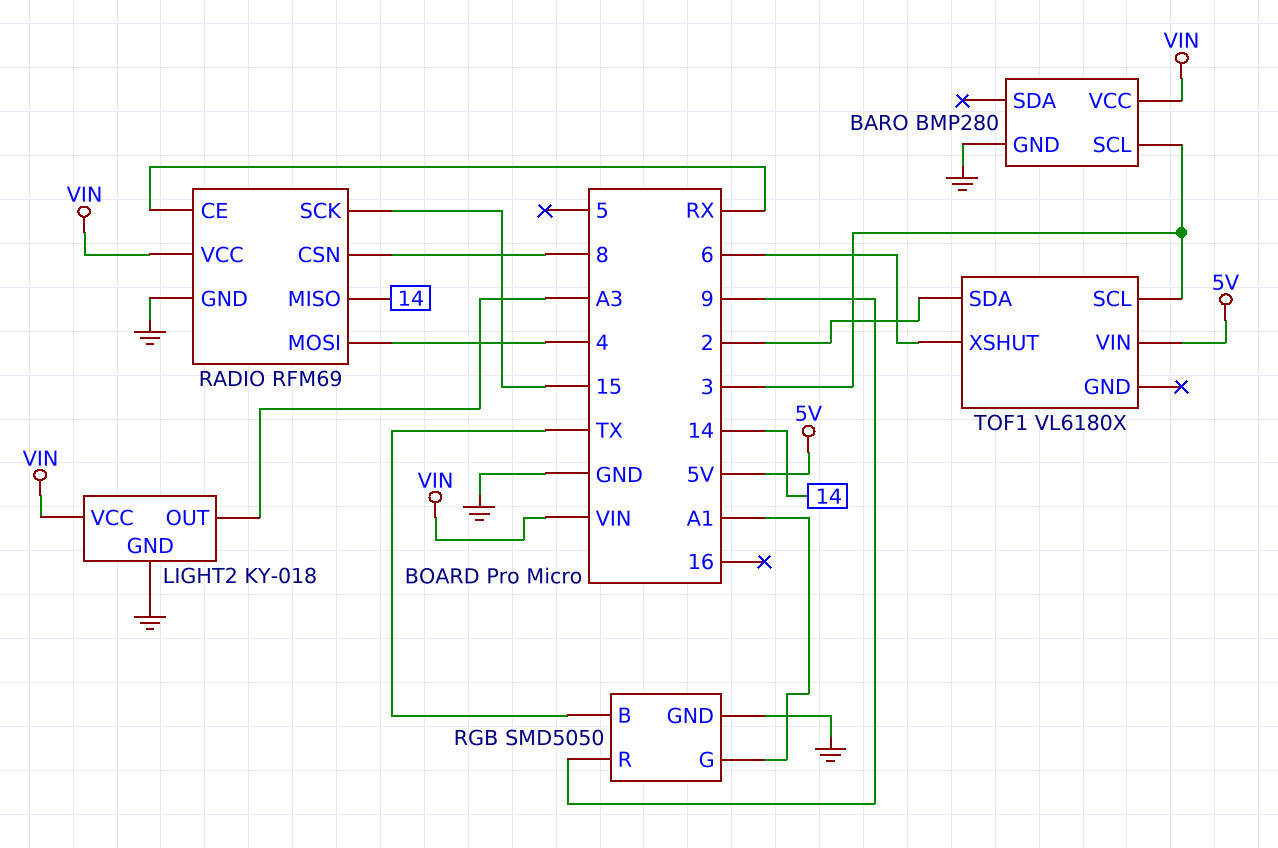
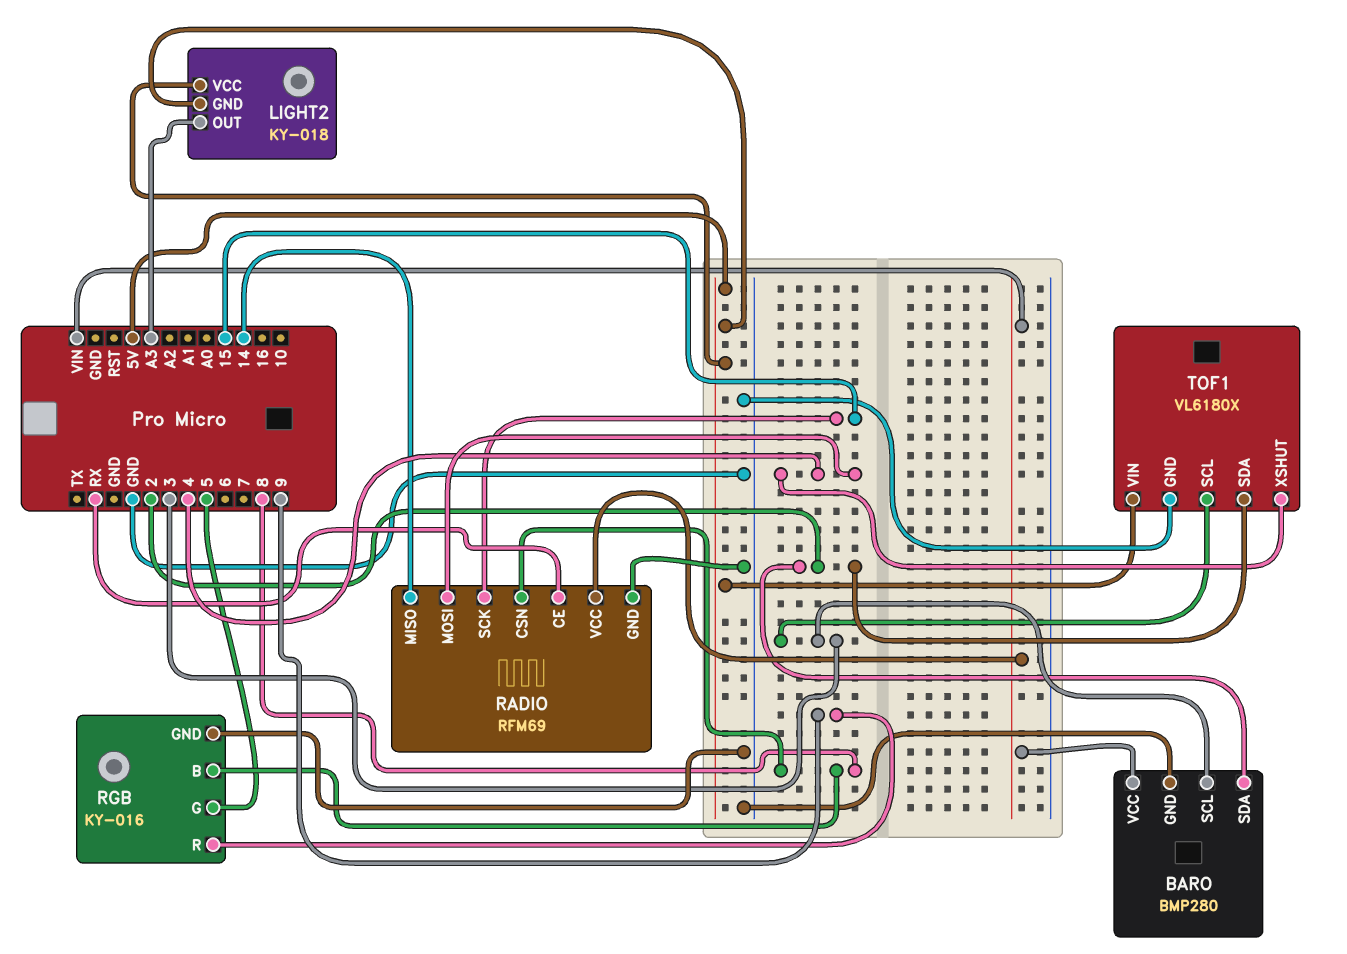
BARO pin SDA: none -> 2
LIGHT2 pin GND: GND -> 5V
LIGHT2 pin VCC: VIN -> 5V
RGB: SMD5050 -> KY-016
RGB pin B: TX -> 8
RGB pin G: A1 -> 5
TOF1 pin GND: none -> GND
TOF1 pin XSHUT: 6 -> 4

